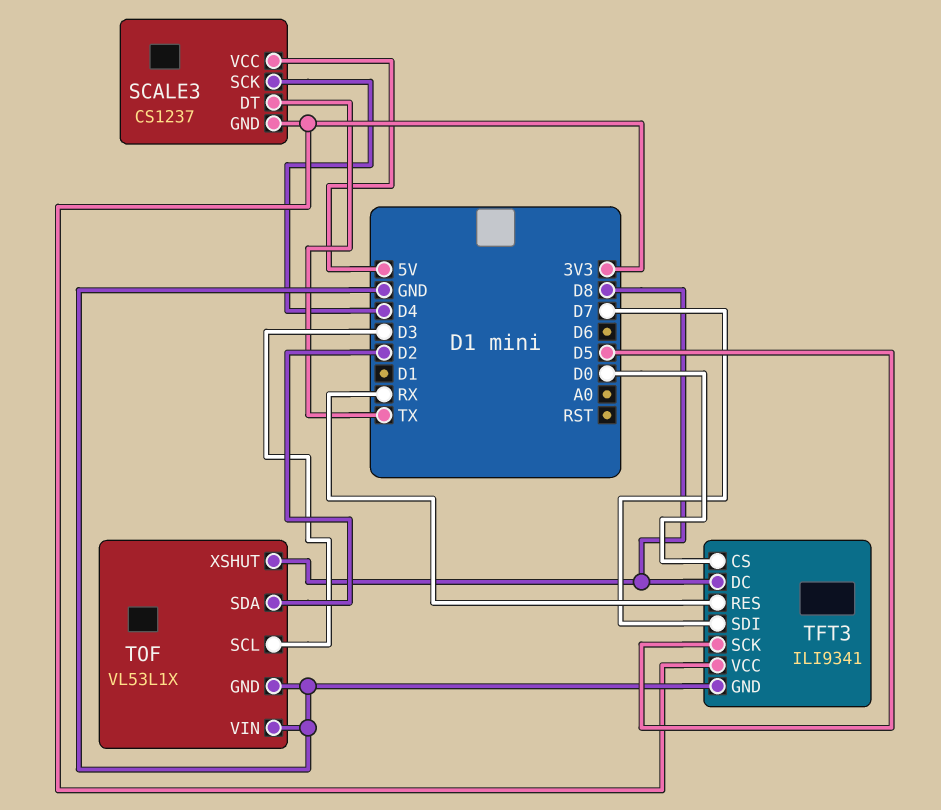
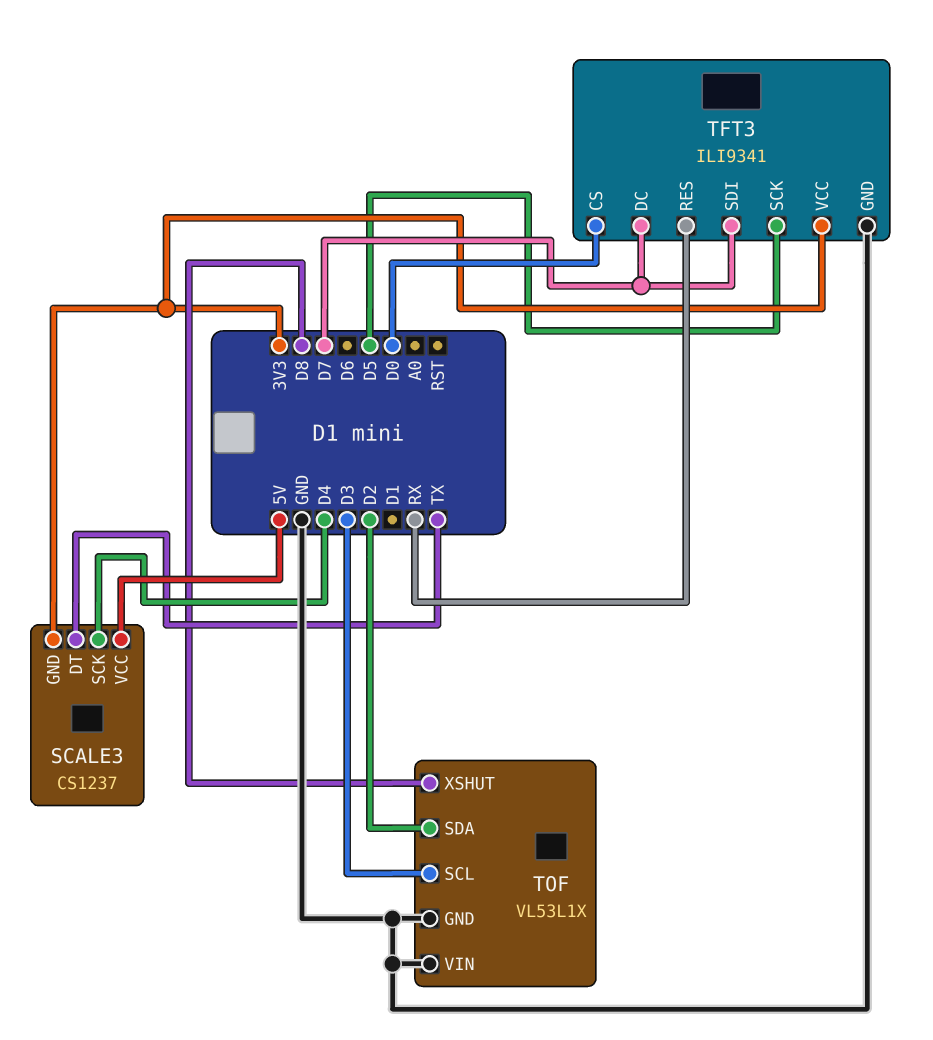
TFT3 pin DC: D8 -> D7

